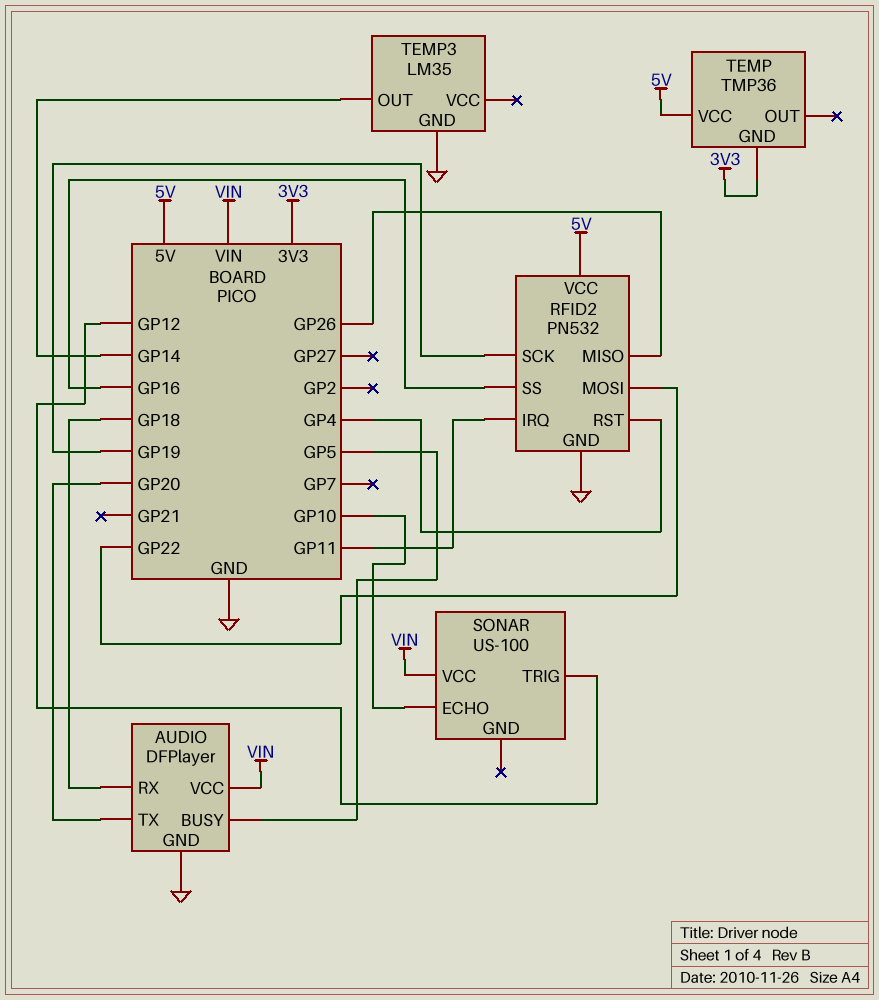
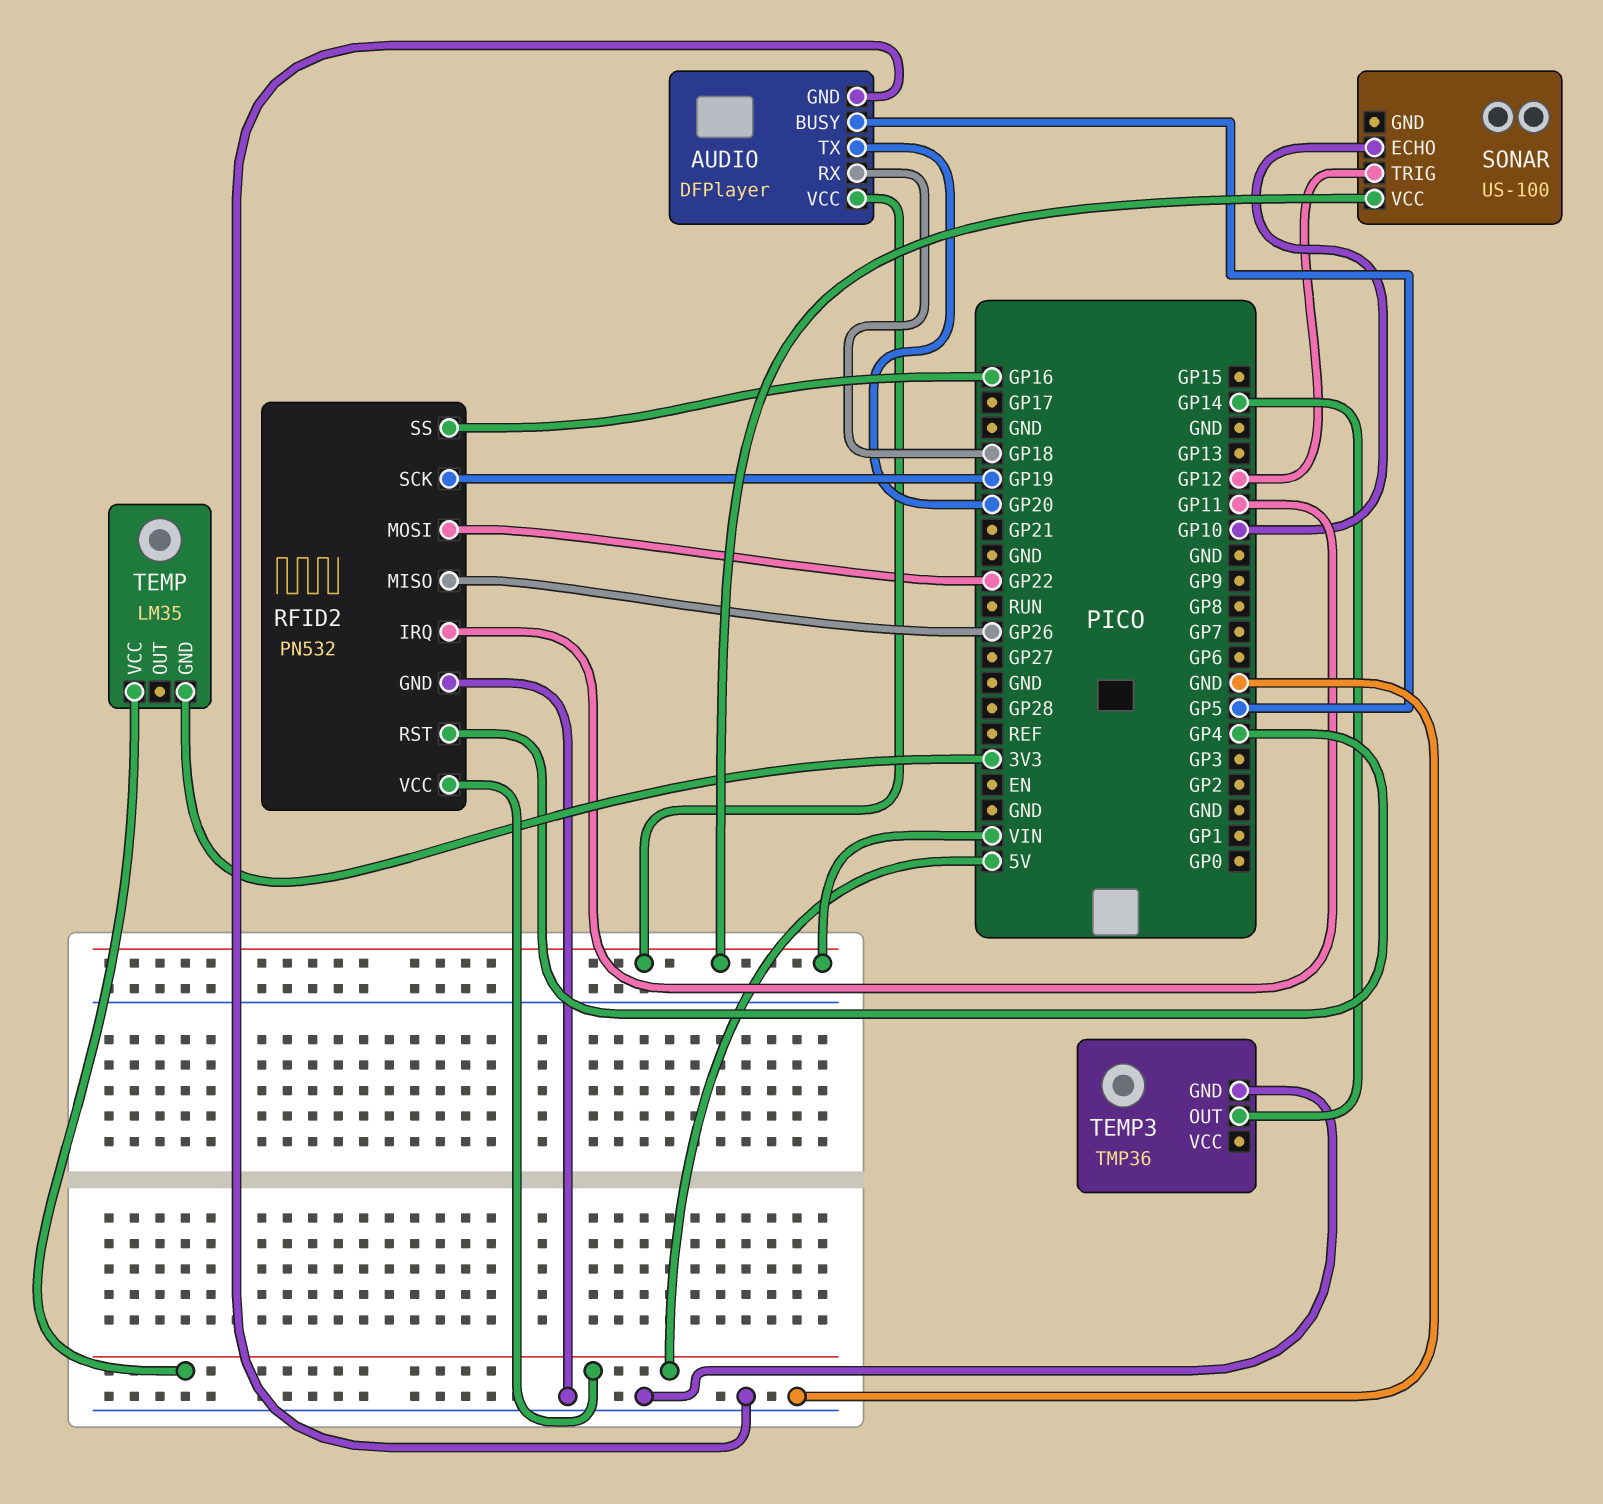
TEMP: TMP36 -> LM35
TEMP3: LM35 -> TMP36

